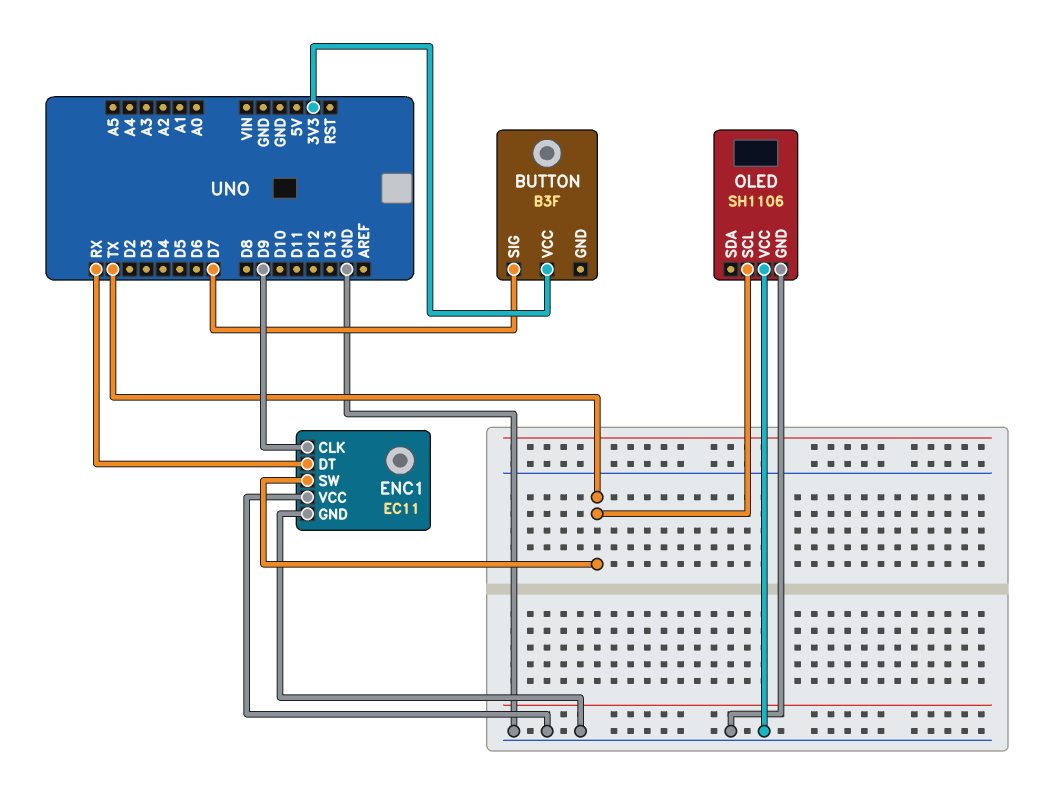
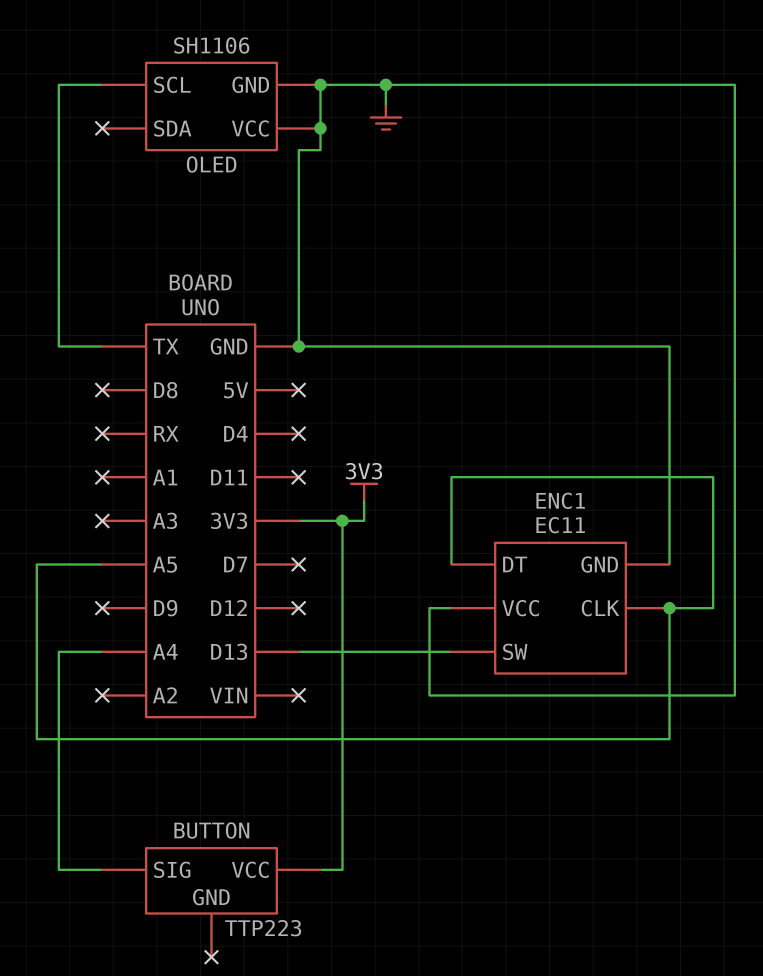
BUTTON: B3F -> TTP223
BUTTON pin SIG: D7 -> A4
ENC1 pin CLK: D9 -> A5
ENC1 pin DT: RX -> A5
ENC1 pin SW: TX -> D13

